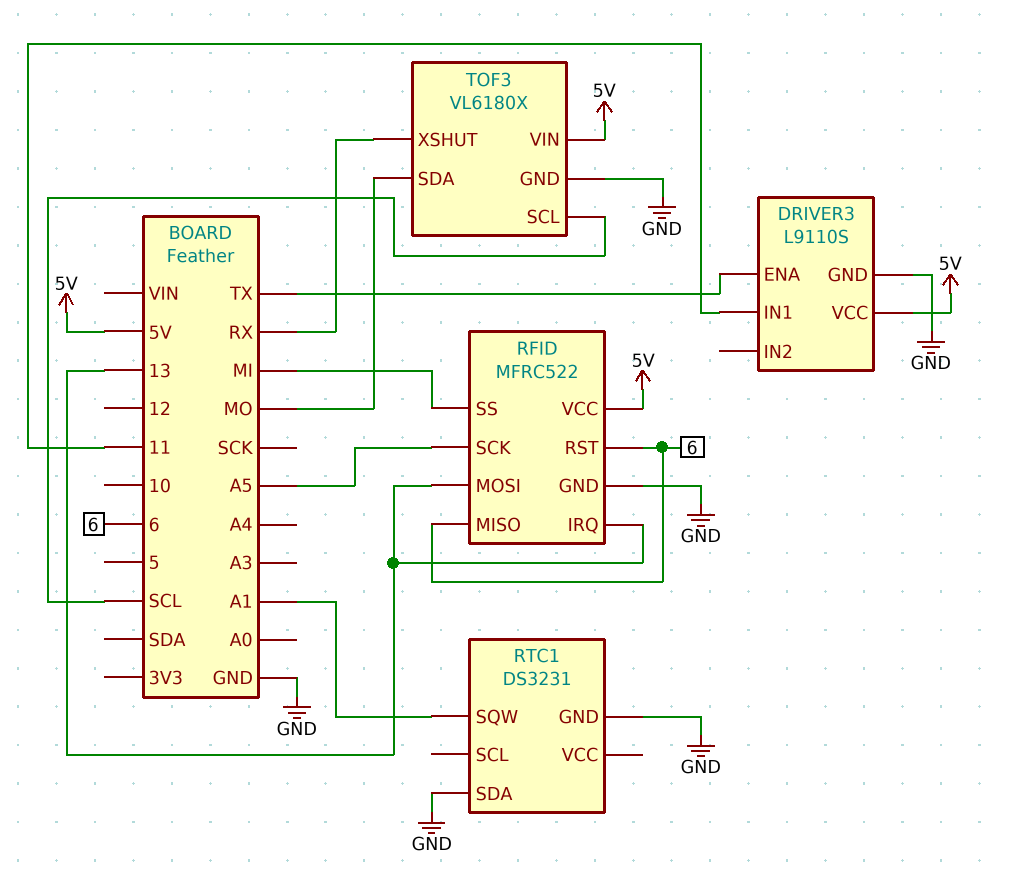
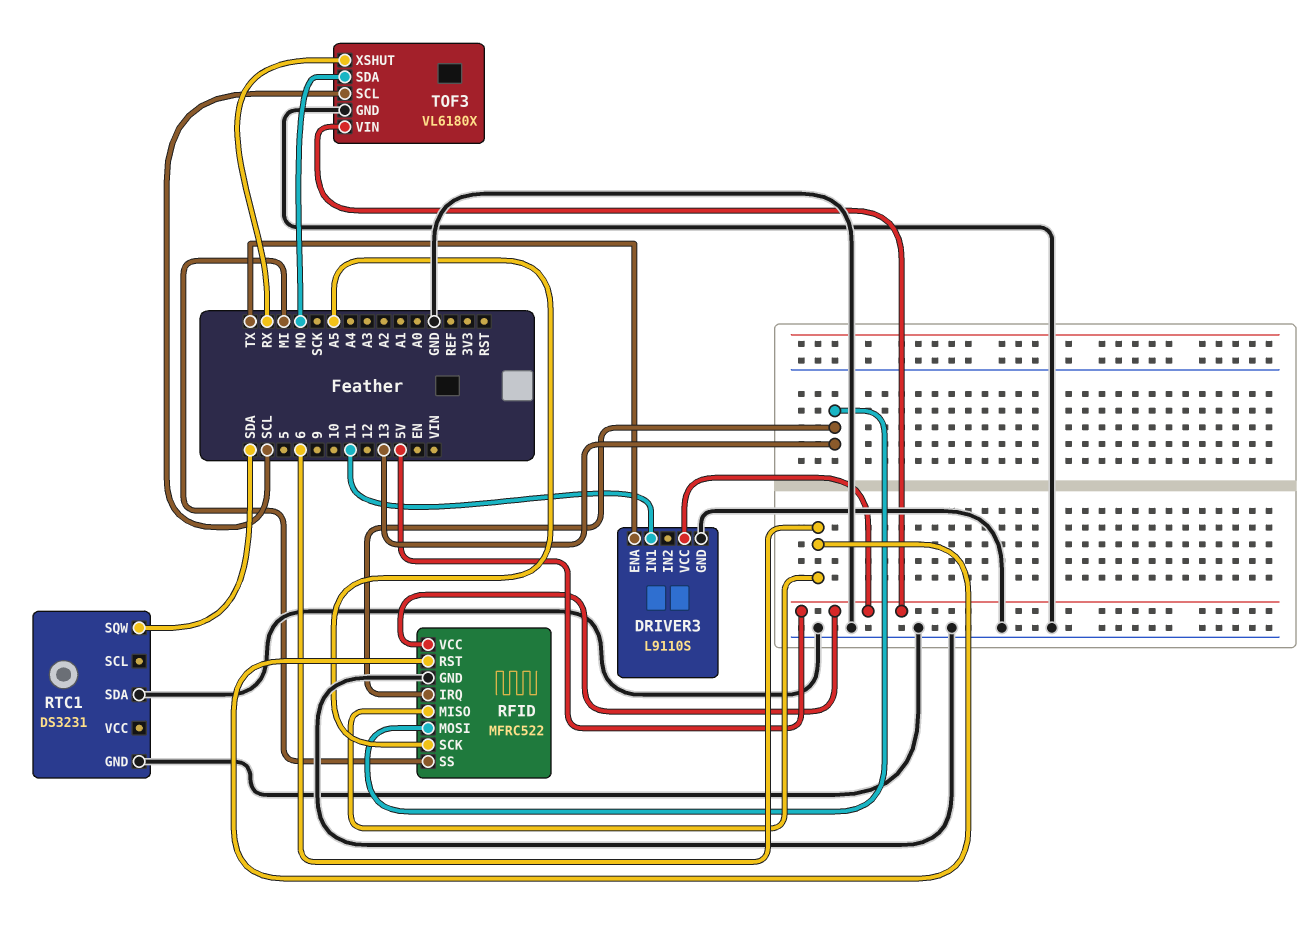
RTC1 pin SQW: A1 -> SDA

